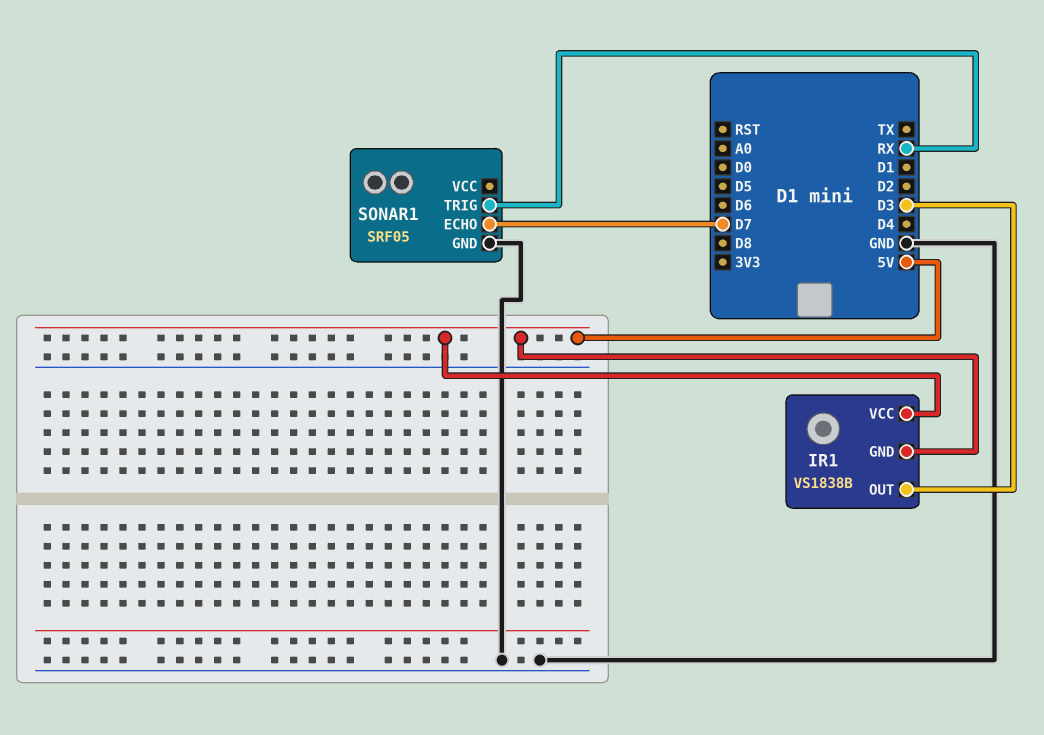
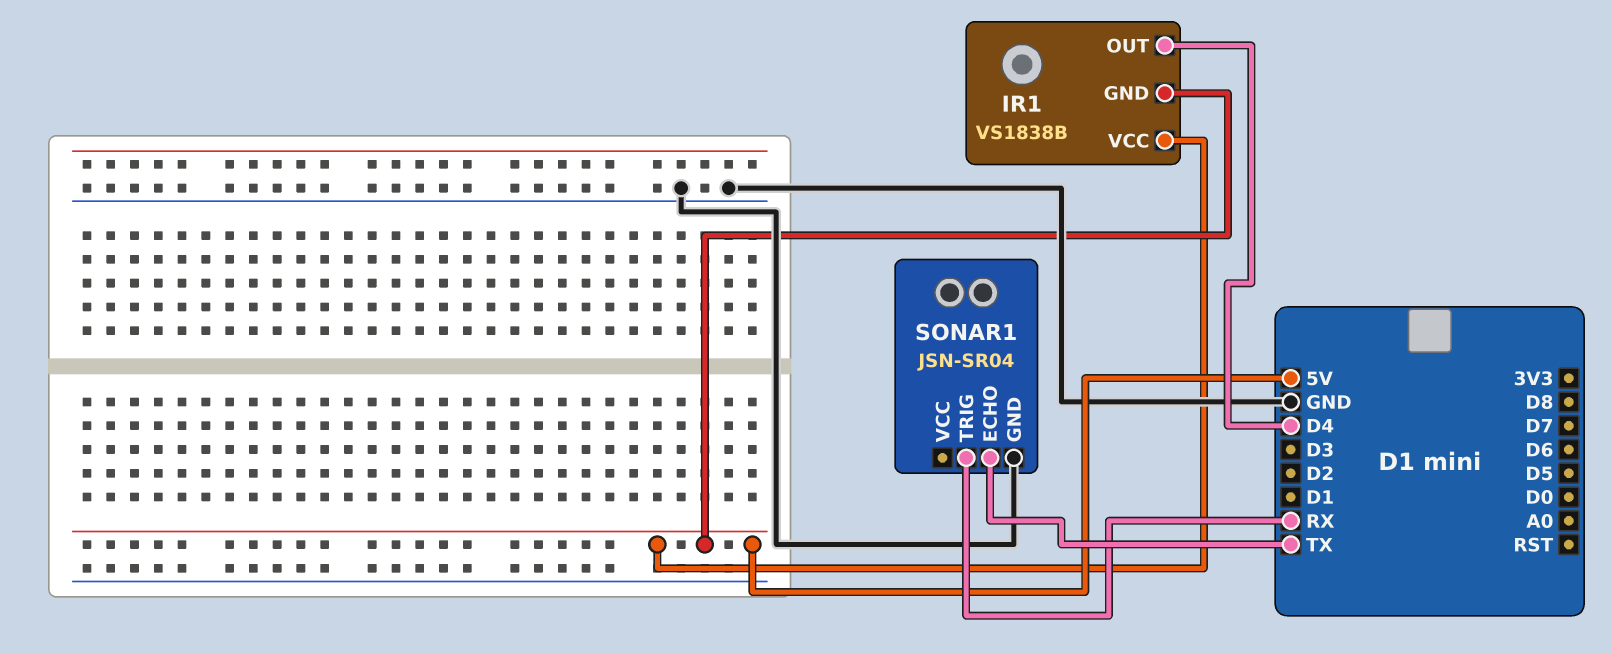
IR1 pin OUT: D3 -> D4
SONAR1: SRF05 -> JSN-SR04
SONAR1 pin ECHO: D7 -> TX

